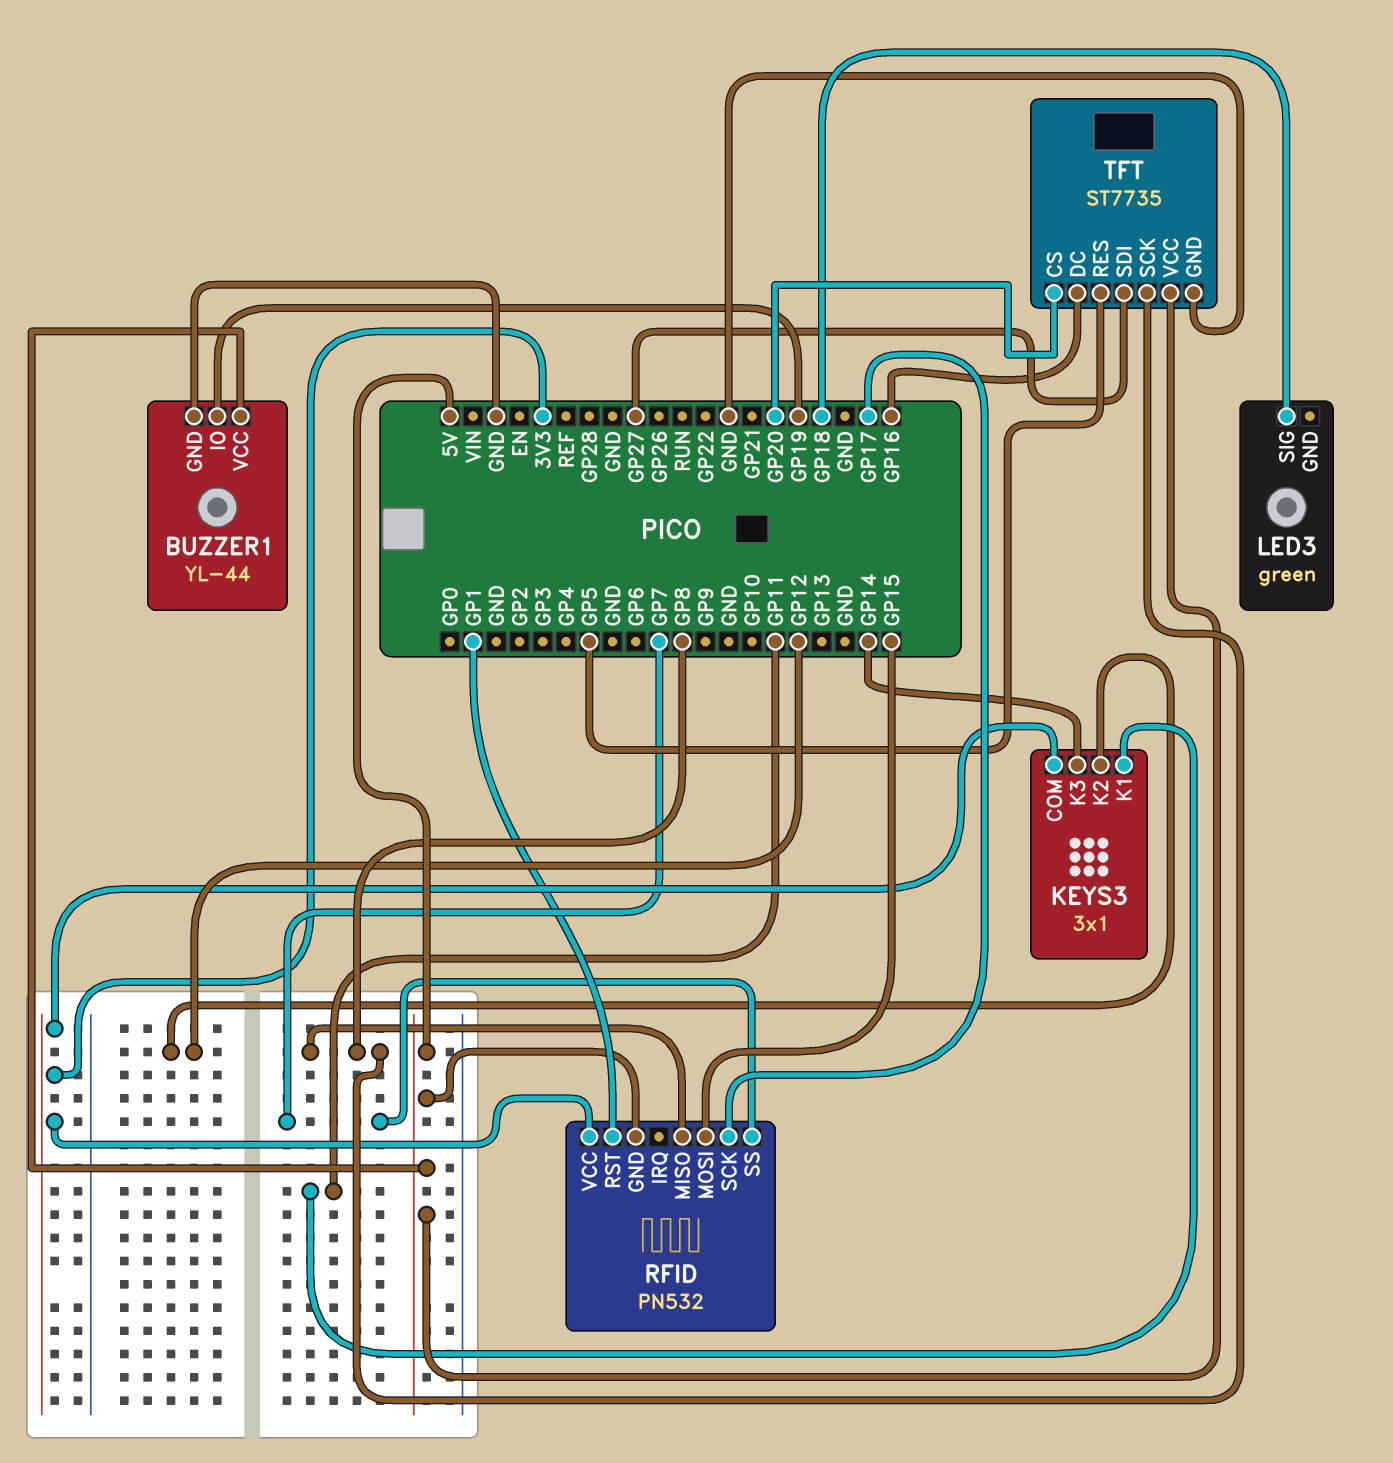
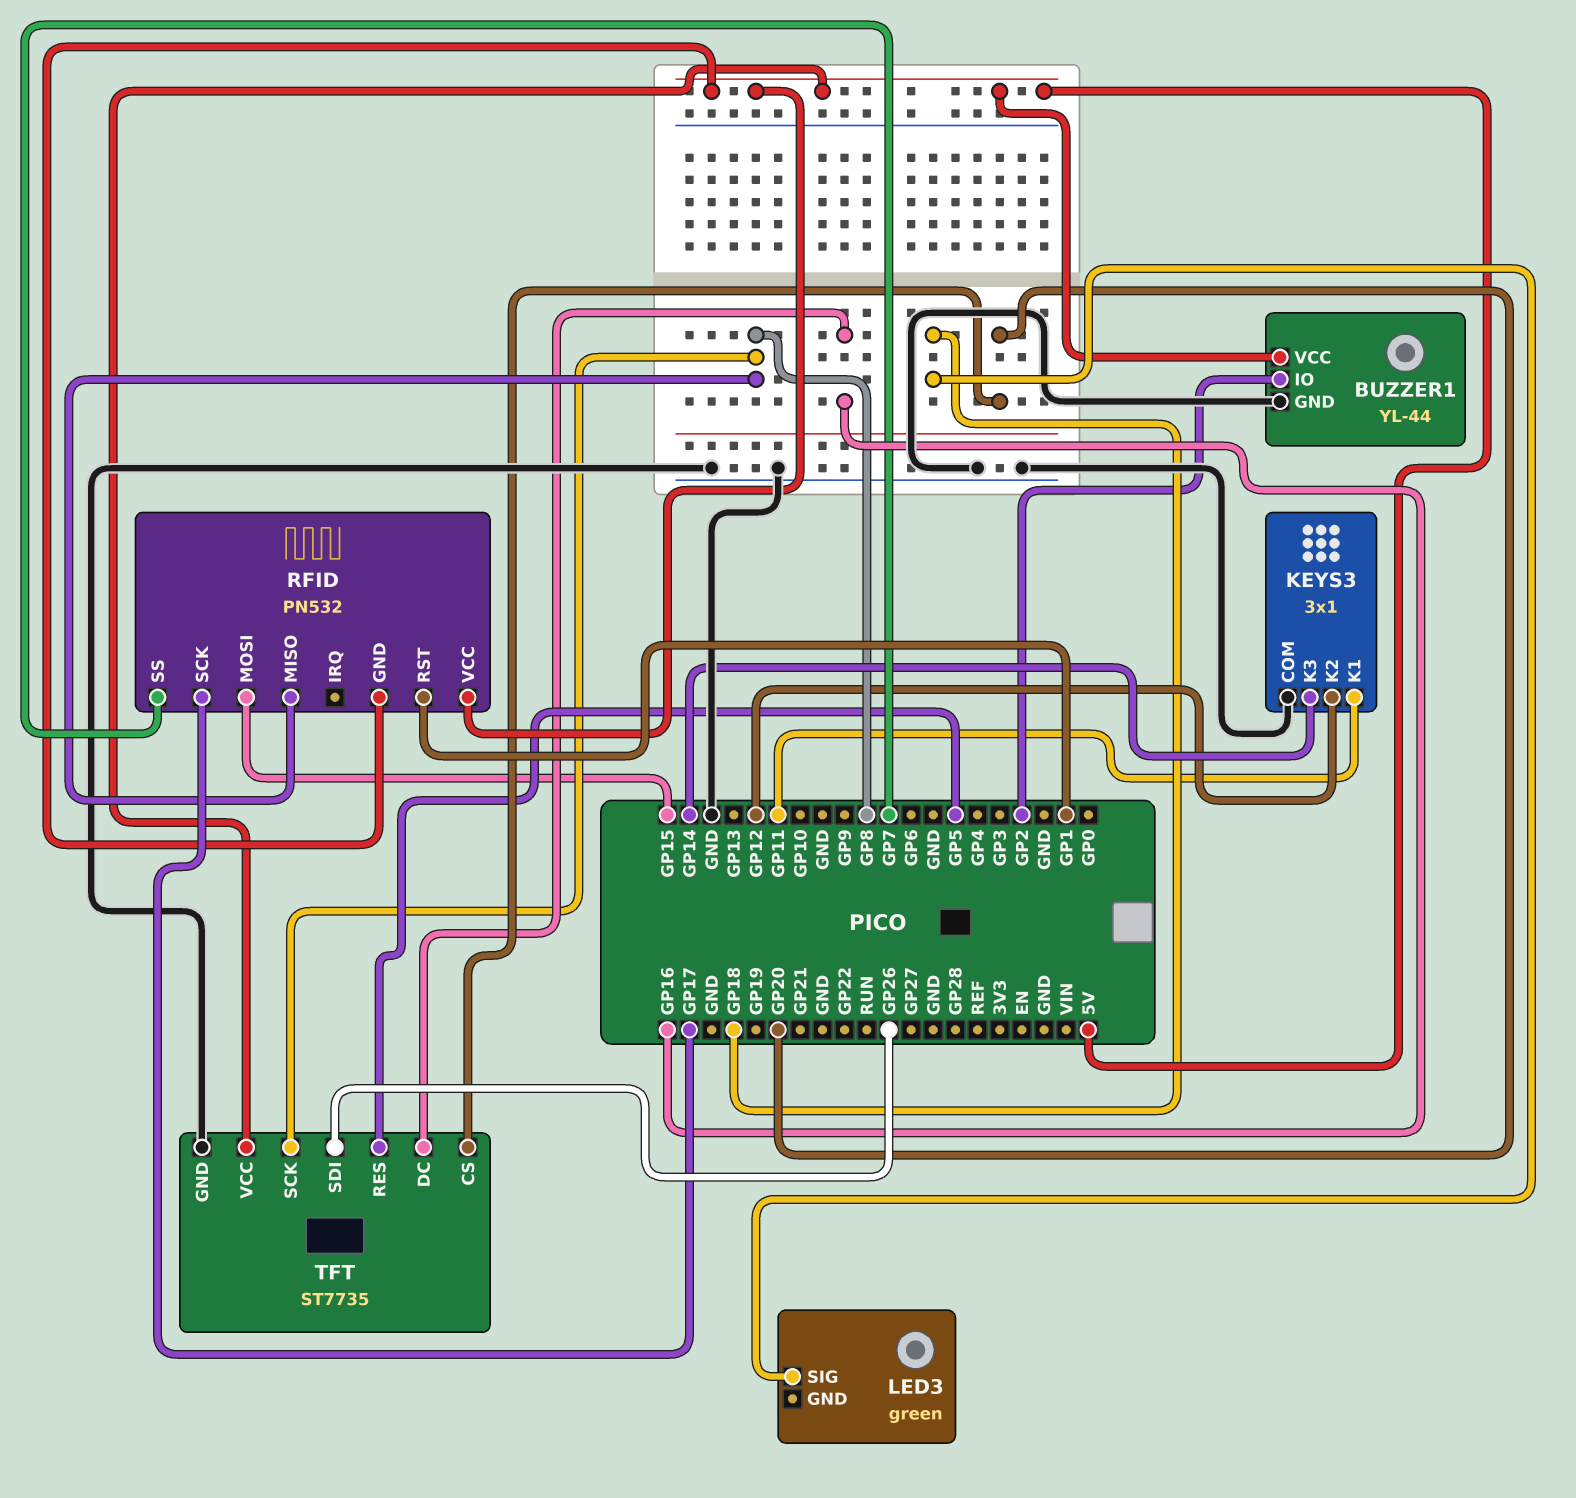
BUZZER1 pin IO: GP19 -> GP2
KEYS3 pin COM: 3V3 -> GND
RFID pin VCC: 3V3 -> 5V
TFT pin SDI: GP27 -> GP26

